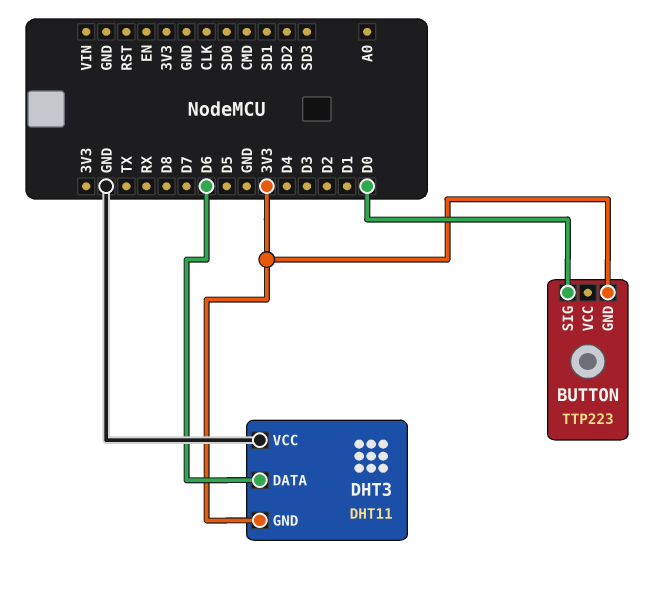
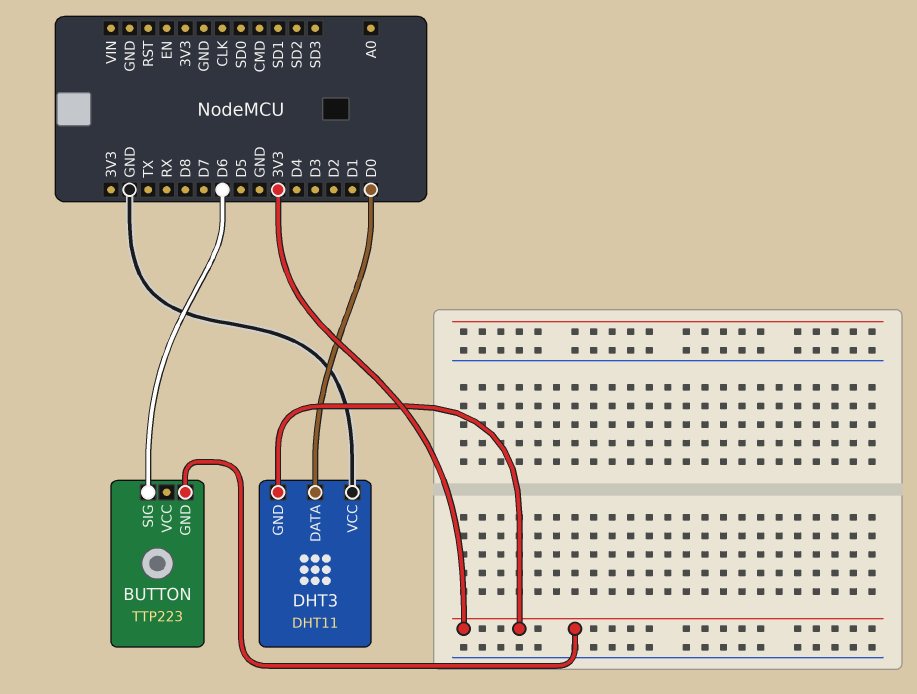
BUTTON pin SIG: D0 -> D6
DHT3 pin DATA: D6 -> D0

